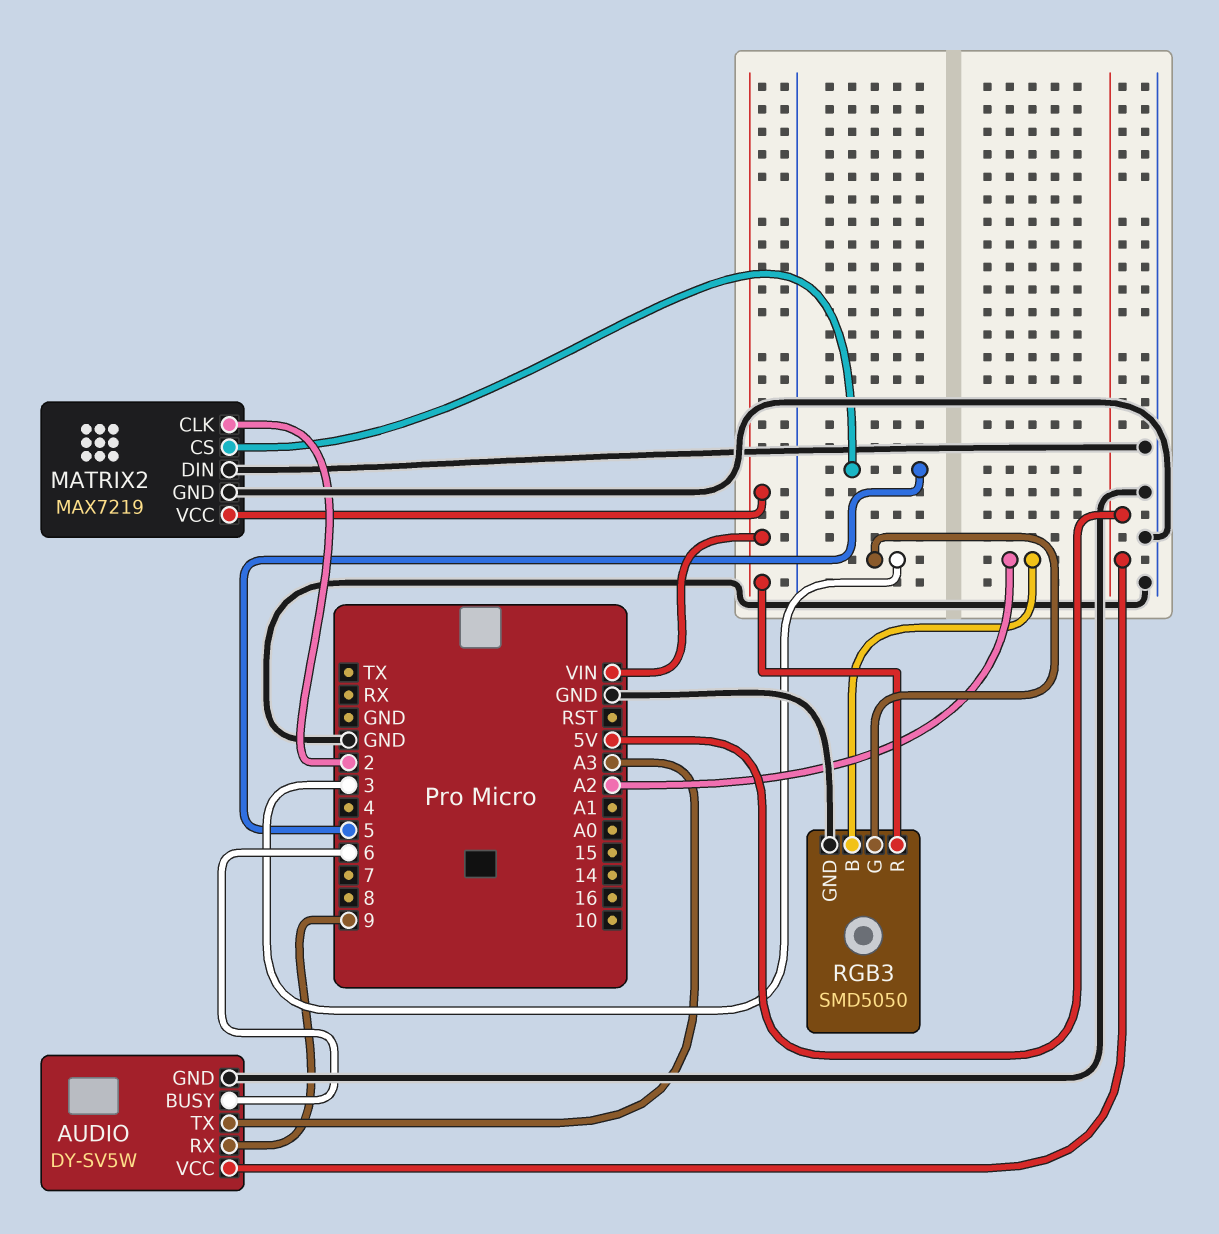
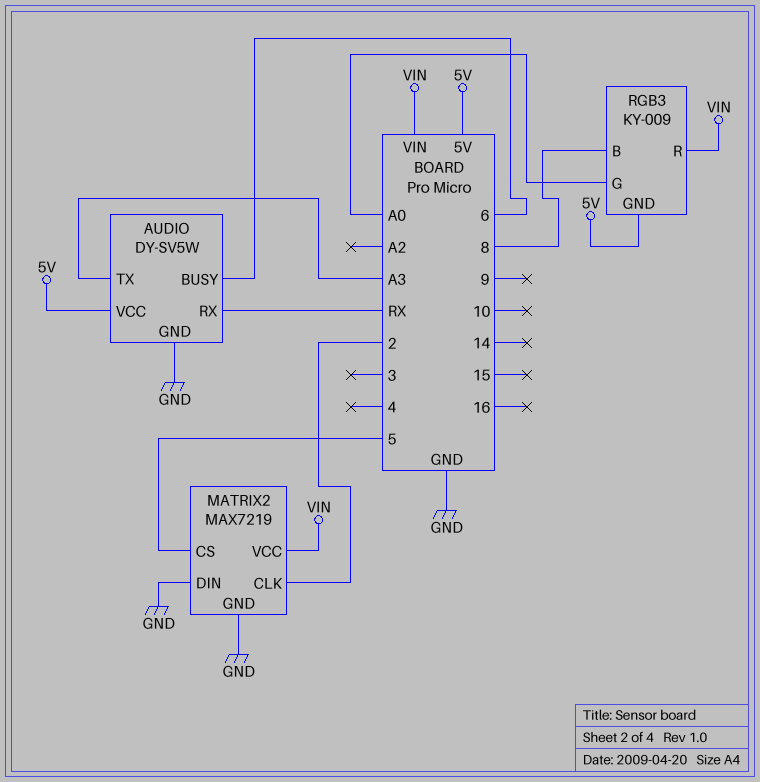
AUDIO pin RX: 9 -> RX
RGB3: SMD5050 -> KY-009
RGB3 pin B: A2 -> 8
RGB3 pin G: 3 -> A0
RGB3 pin GND: GND -> 5V

